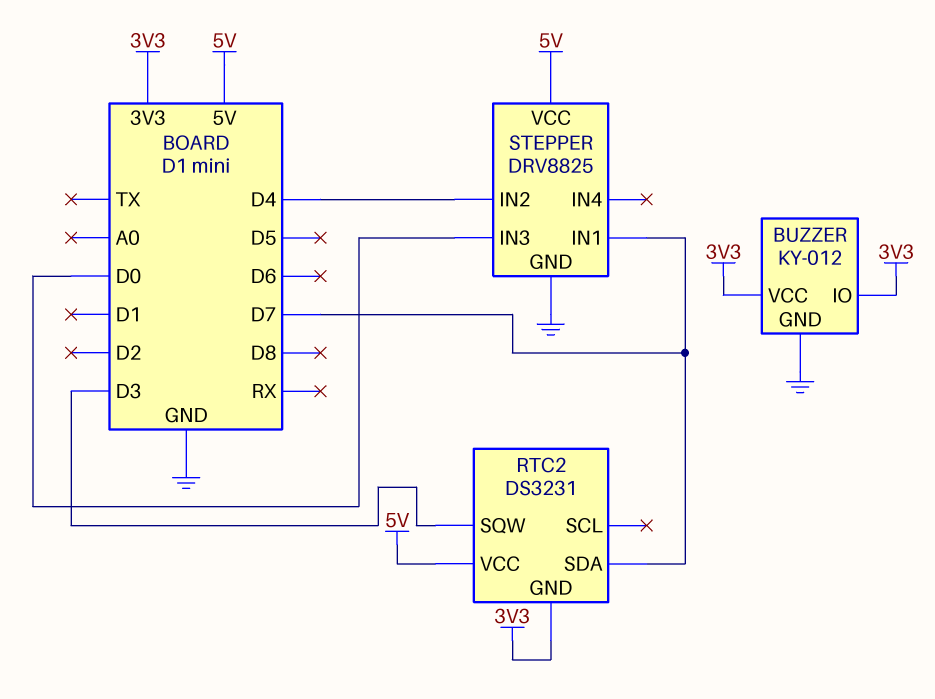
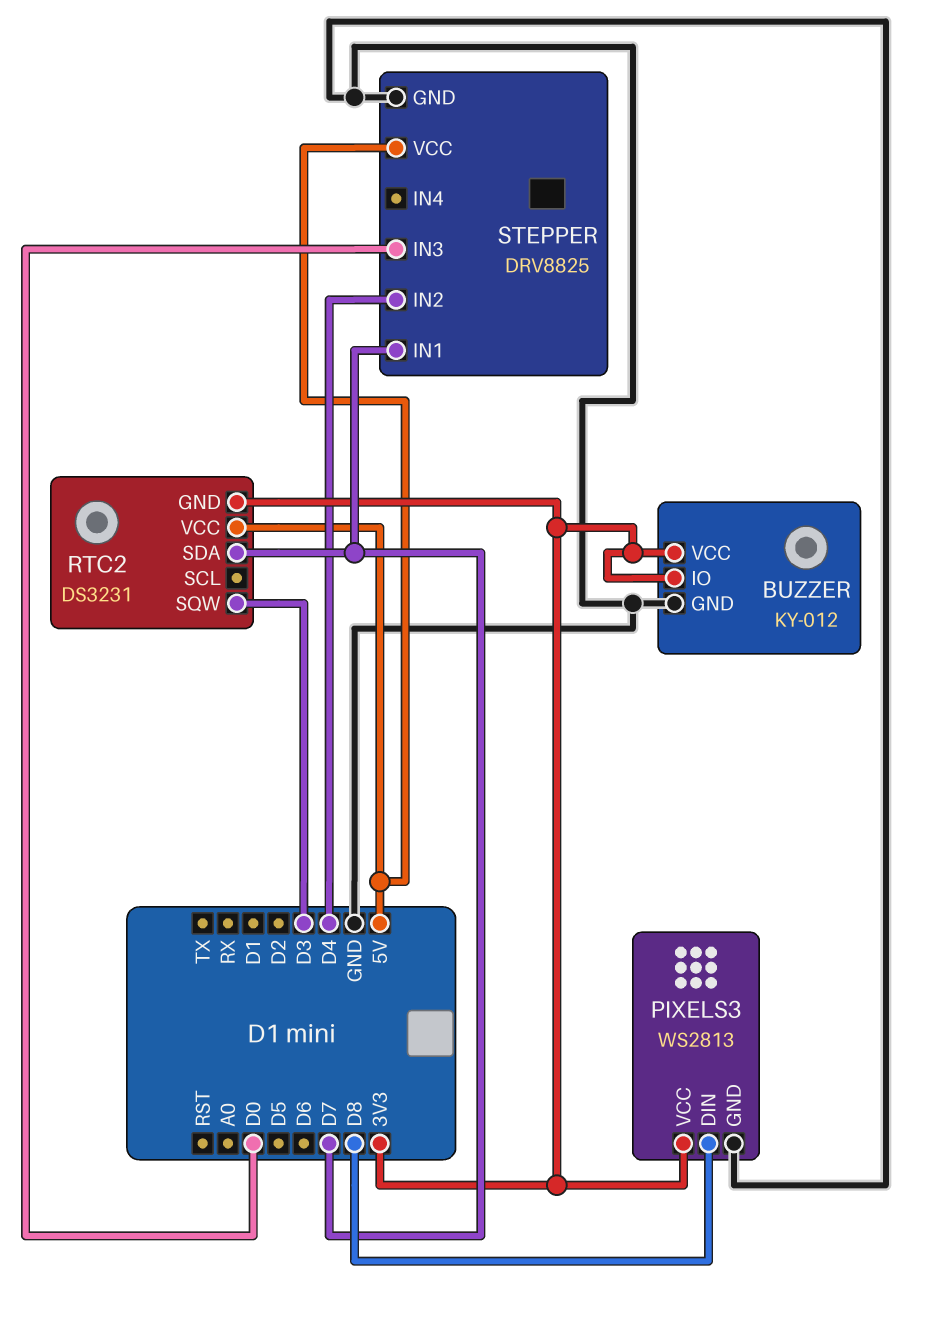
PIXELS3: none -> WS2813
PIXELS3 pin DIN: none -> D8
PIXELS3 pin GND: none -> GND
PIXELS3 pin VCC: none -> 3V3

